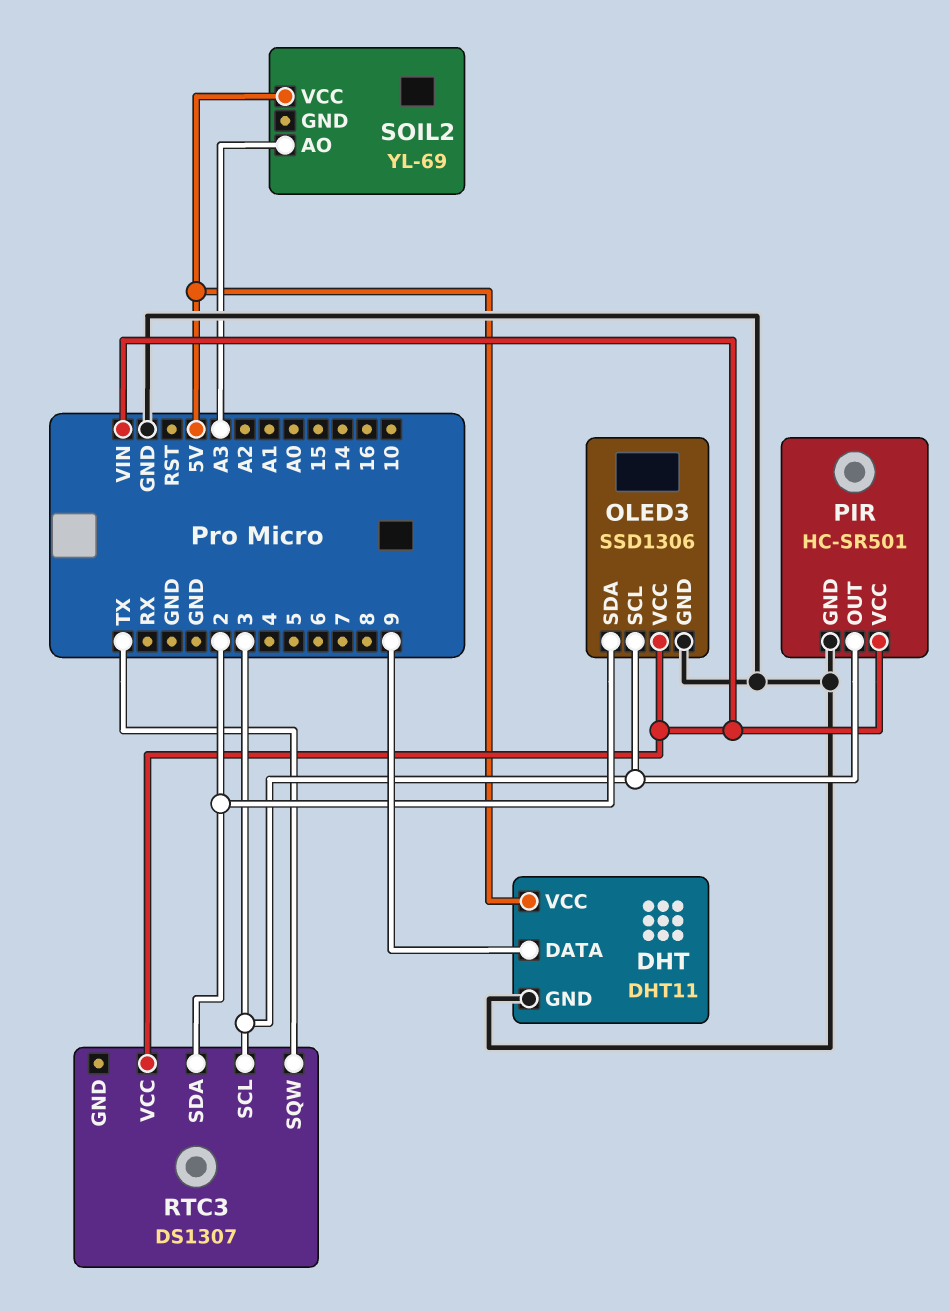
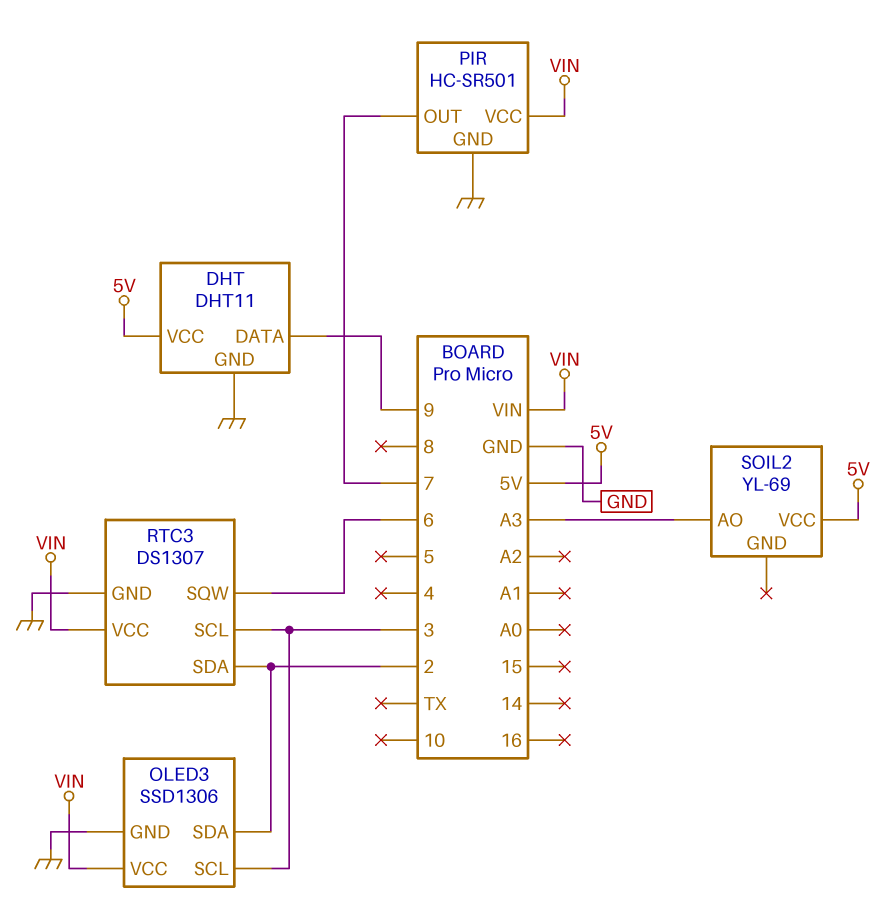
PIR pin OUT: 3 -> 7
RTC3 pin GND: none -> GND
RTC3 pin SQW: TX -> 6

